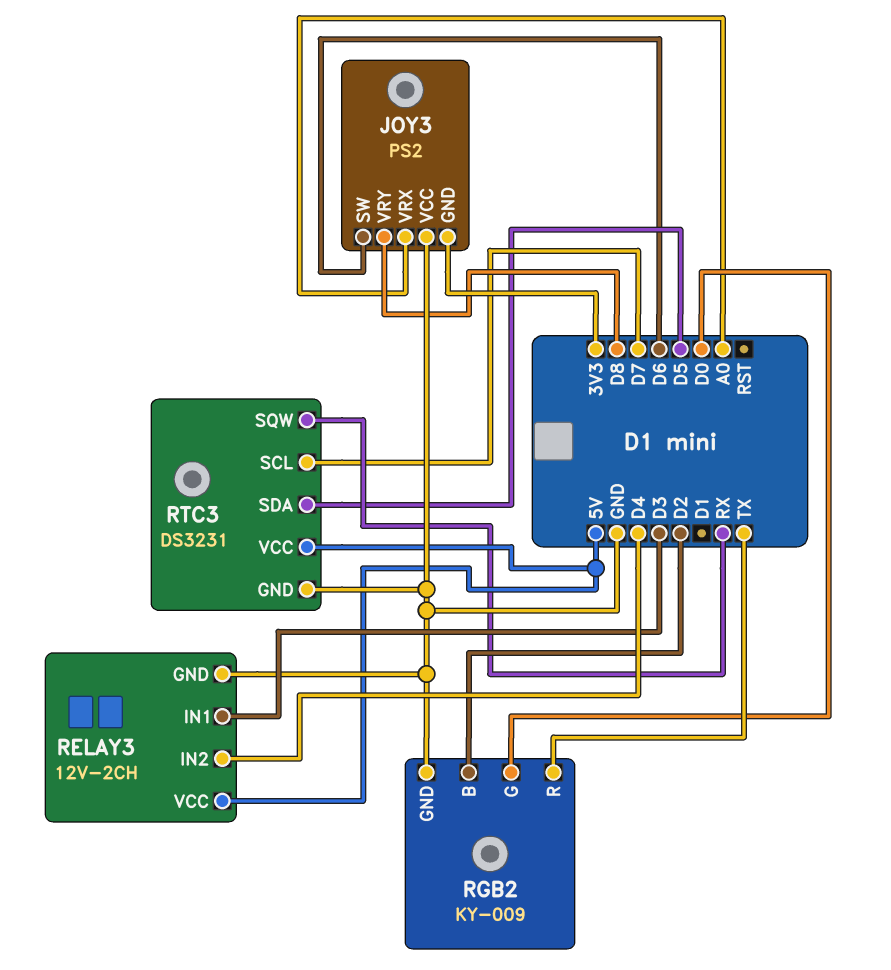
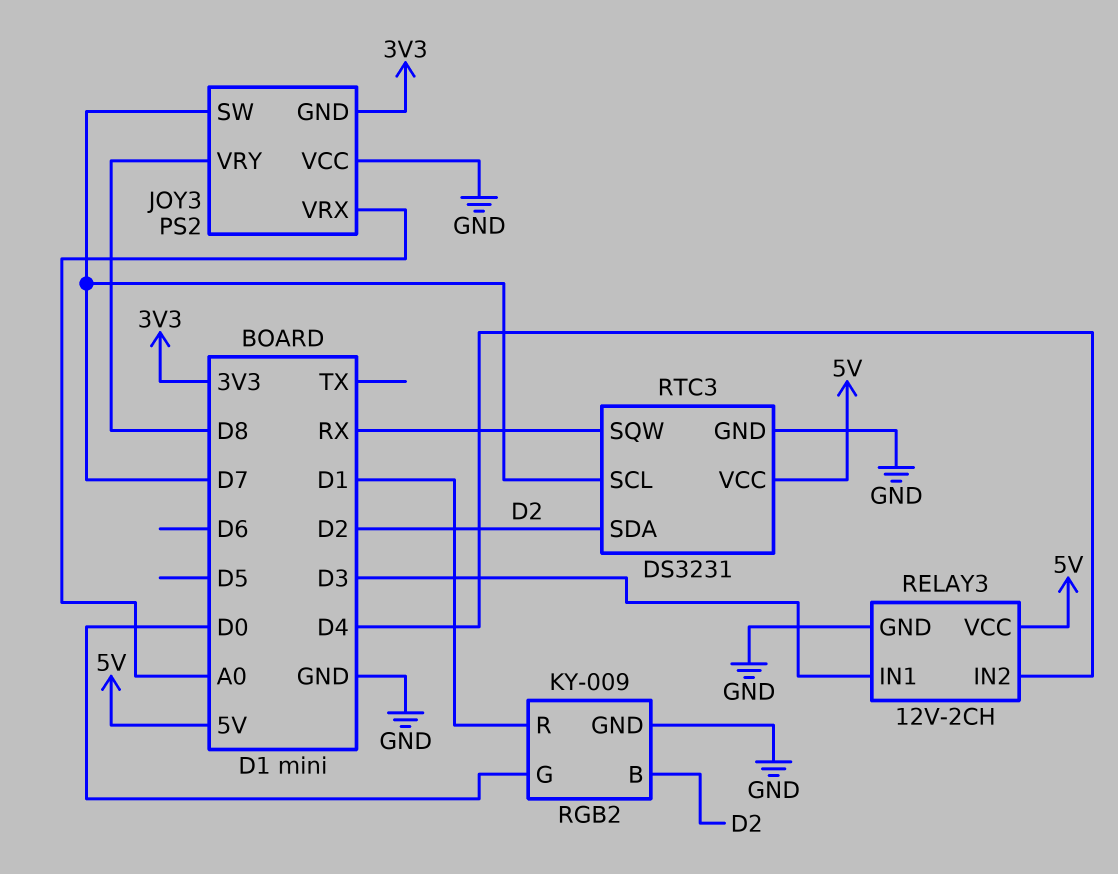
JOY3 pin SW: D6 -> D7
RGB2 pin R: TX -> D1
RTC3 pin SDA: D5 -> D2

